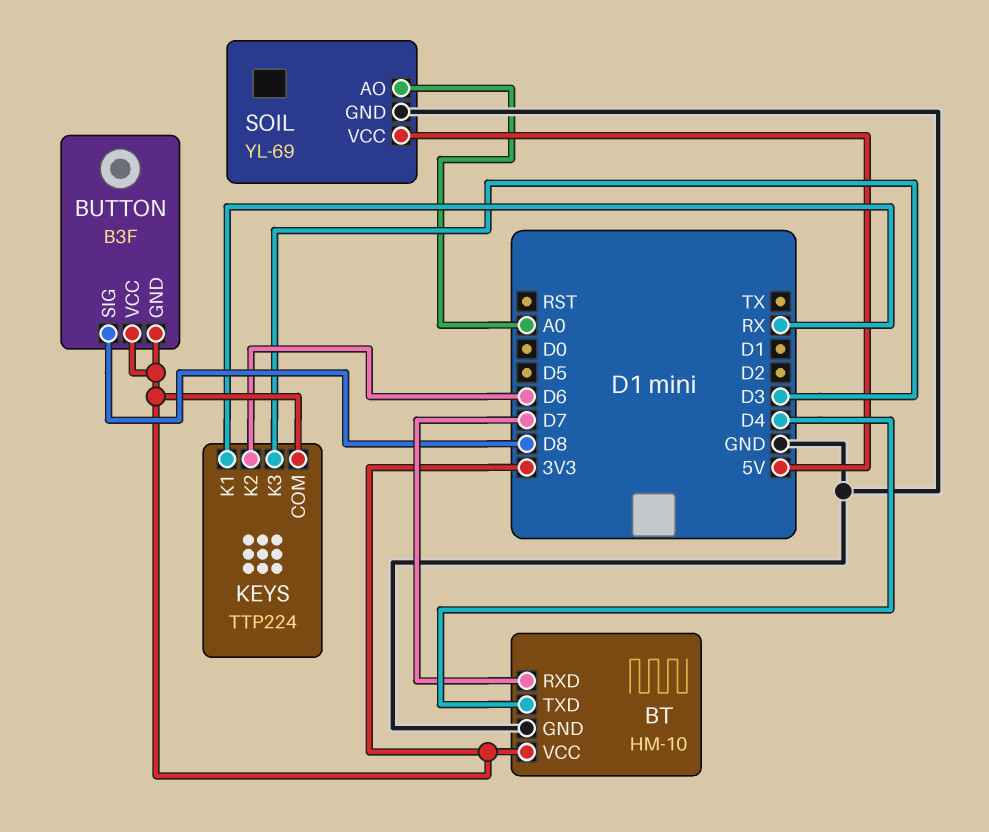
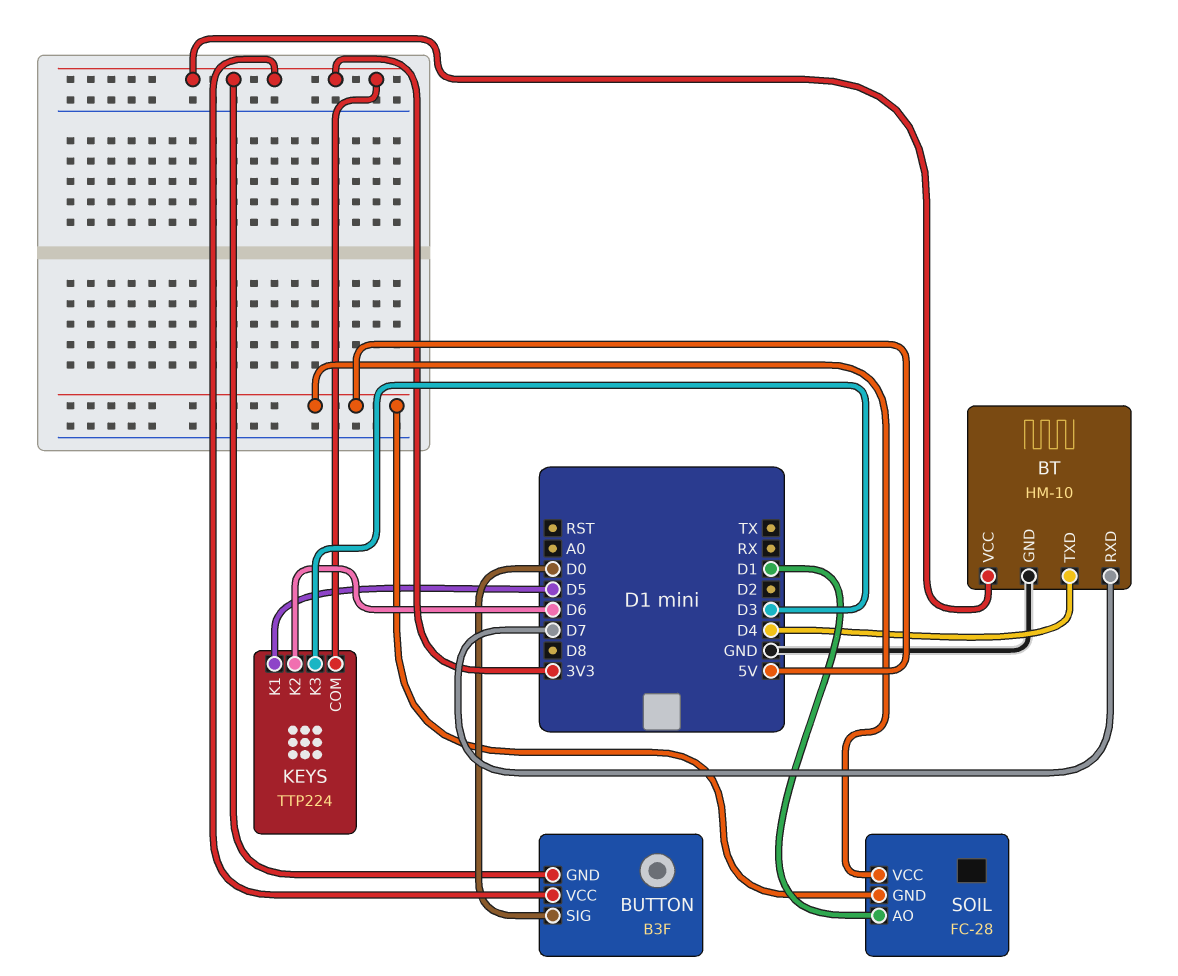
BUTTON pin SIG: D8 -> D0
KEYS pin K1: RX -> D5
SOIL: YL-69 -> FC-28
SOIL pin AO: A0 -> D1
SOIL pin GND: GND -> 5V

